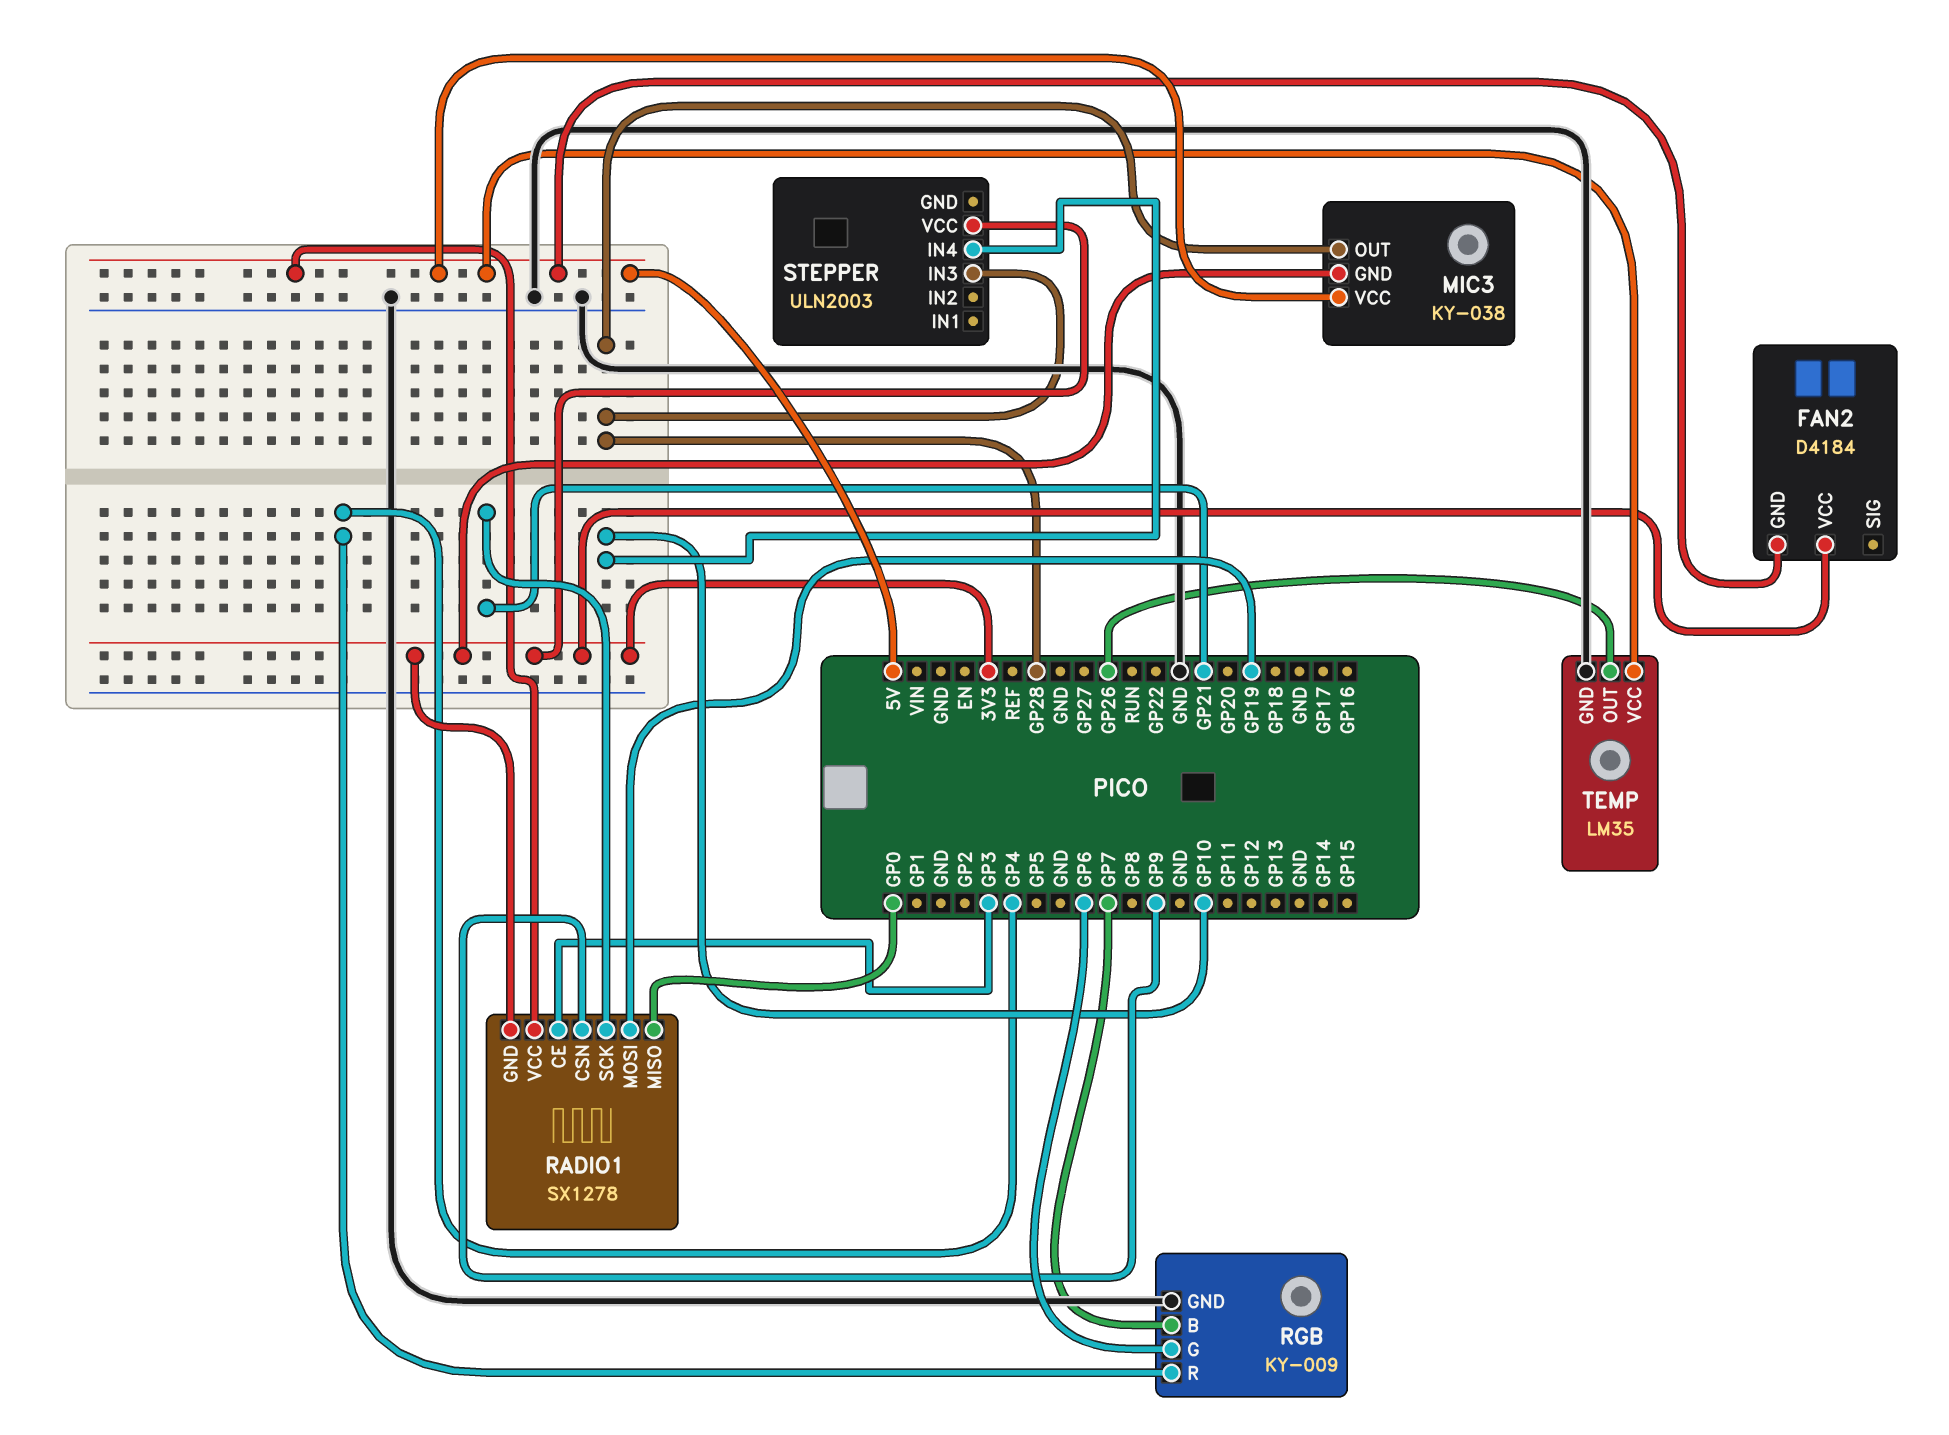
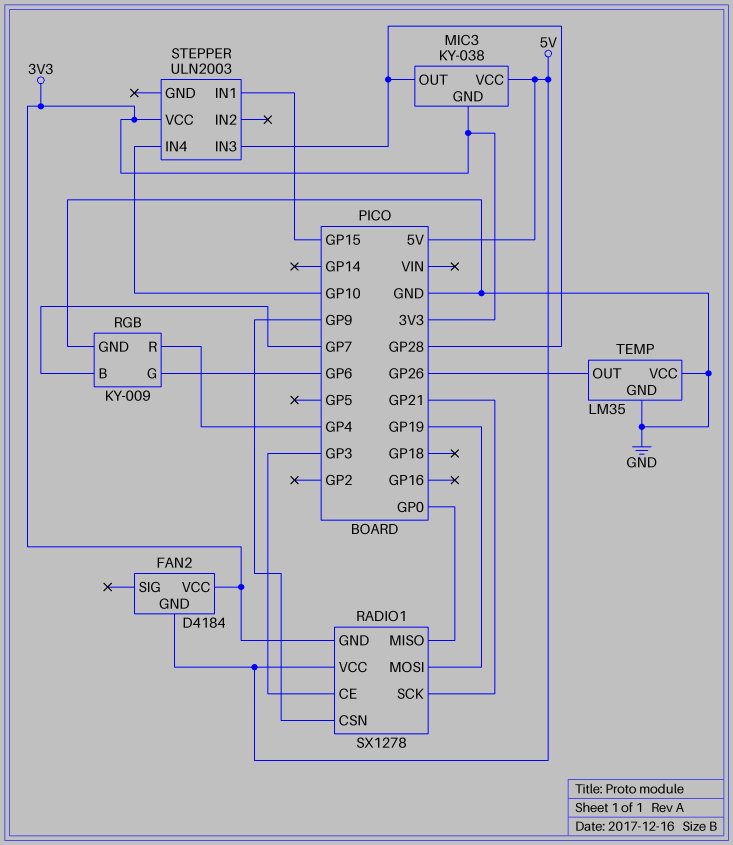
STEPPER pin IN1: none -> GP15
TEMP pin VCC: 5V -> GND

